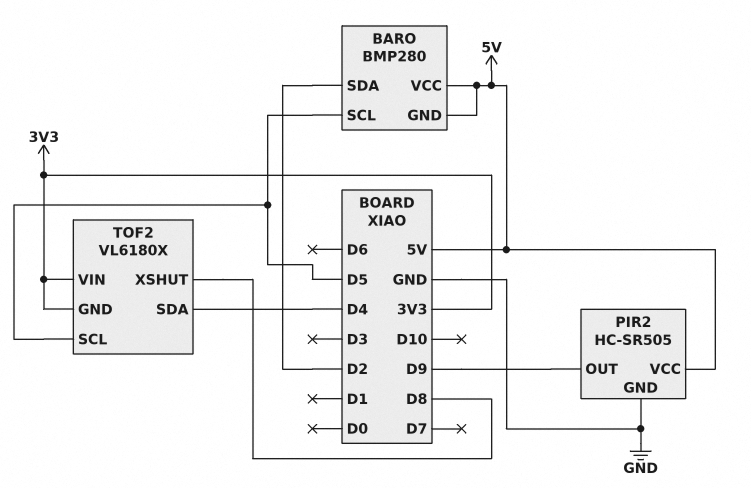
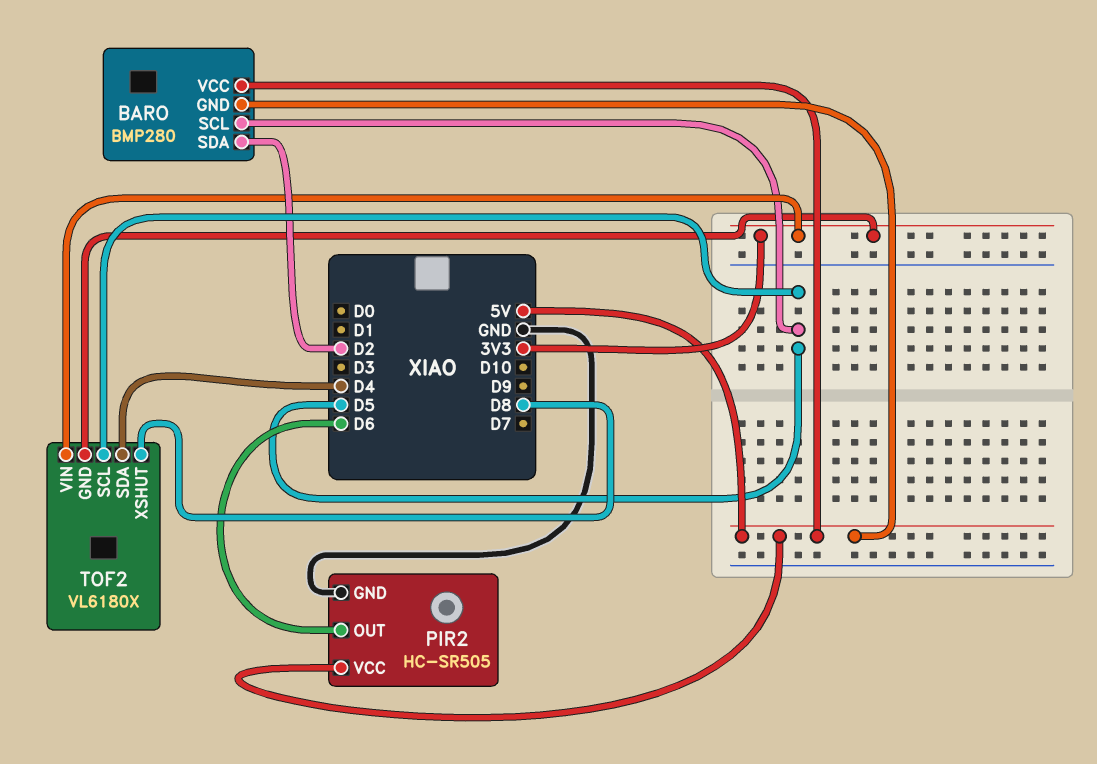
PIR2 pin OUT: D9 -> D6

